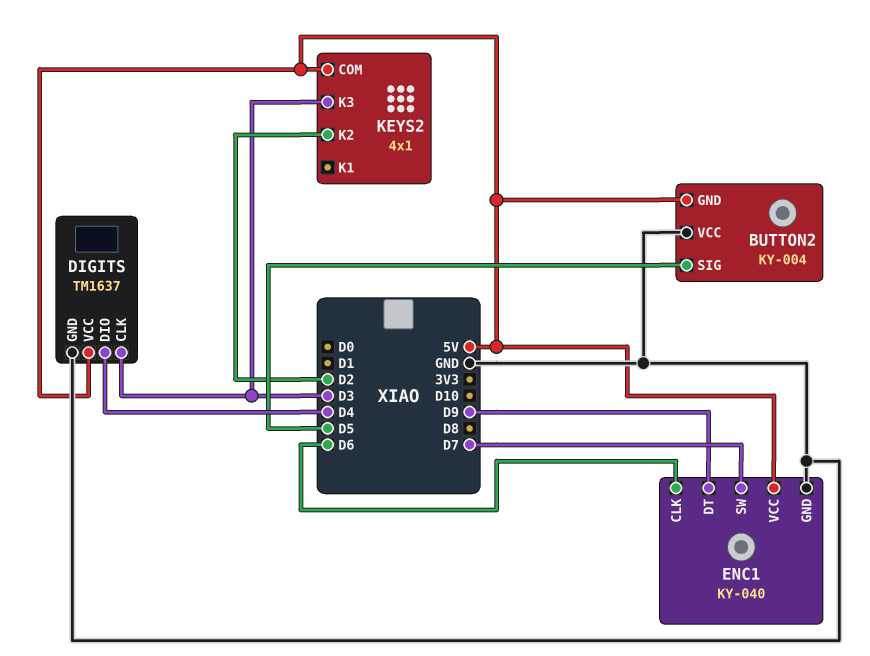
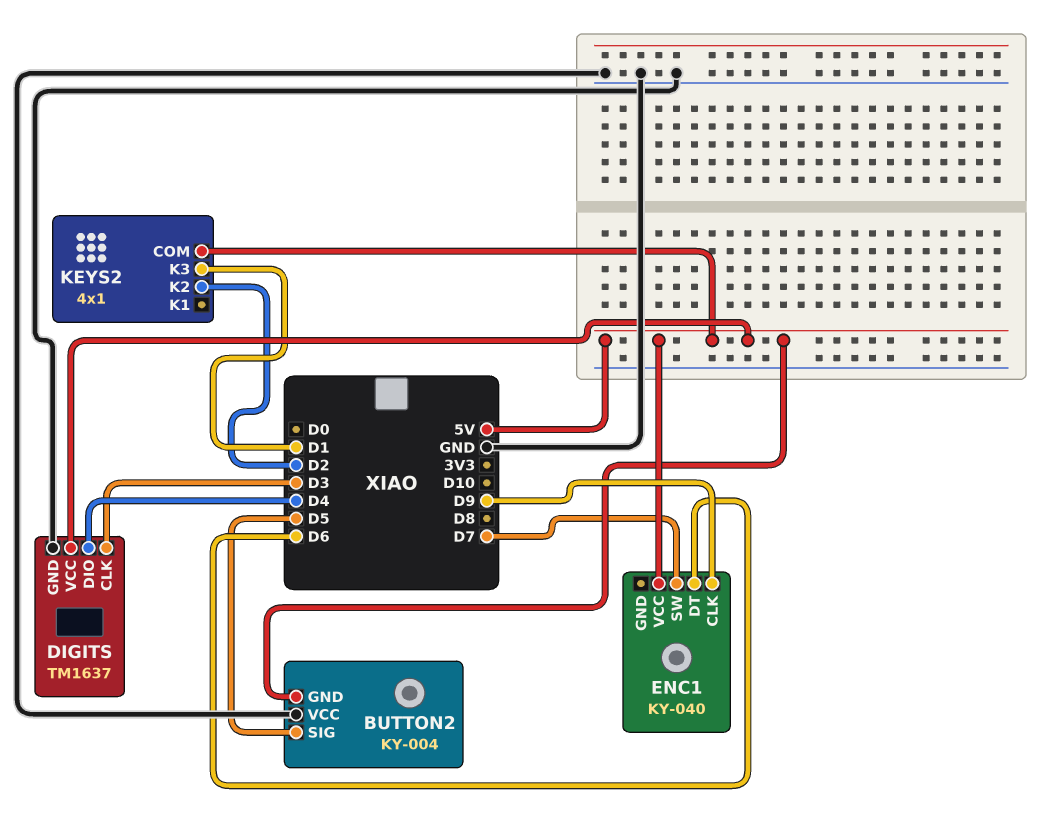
ENC1 pin CLK: D6 -> D9
ENC1 pin DT: D9 -> D6
ENC1 pin GND: GND -> none
KEYS2 pin K3: D3 -> D1

